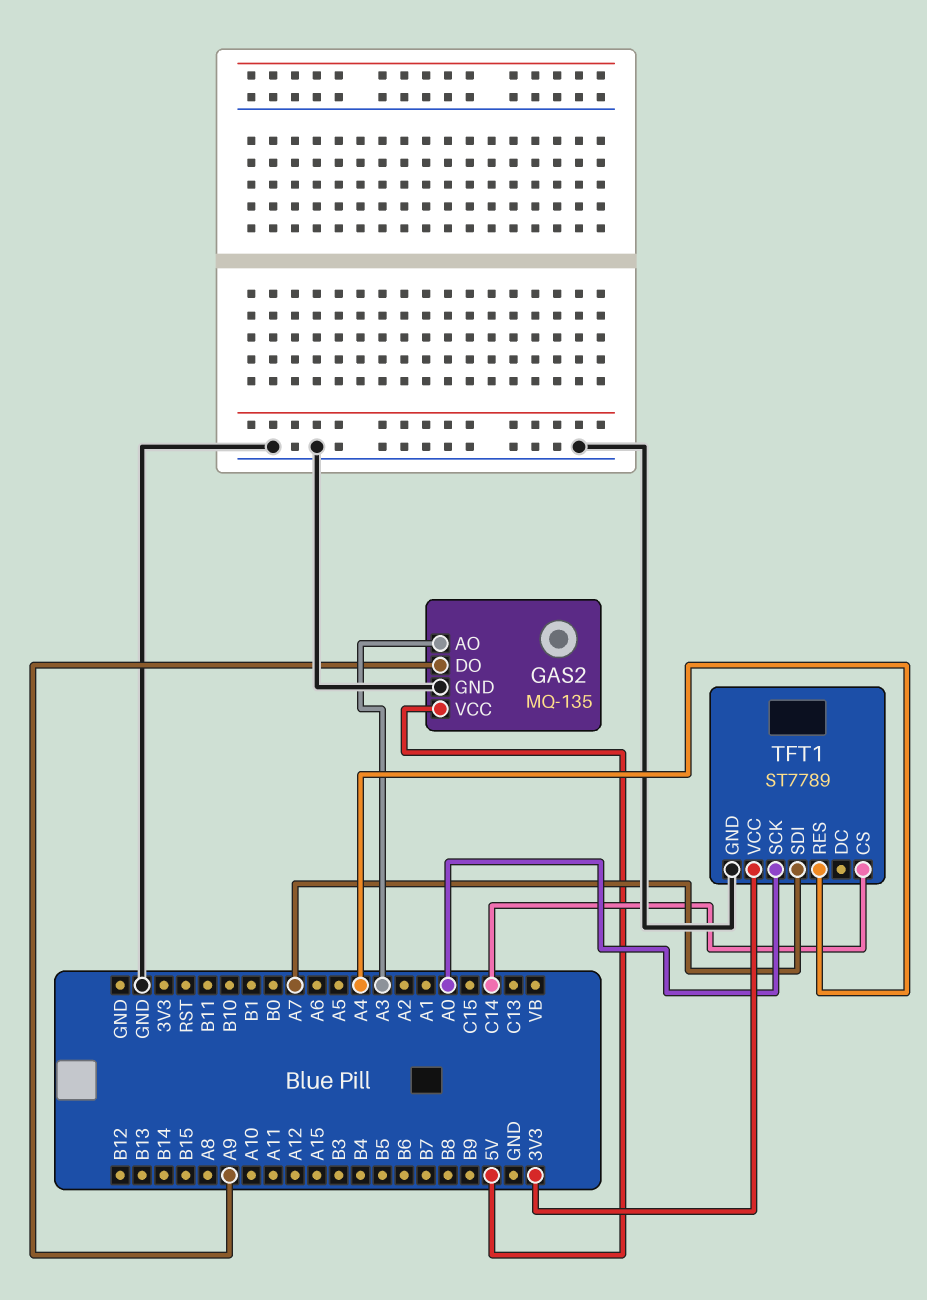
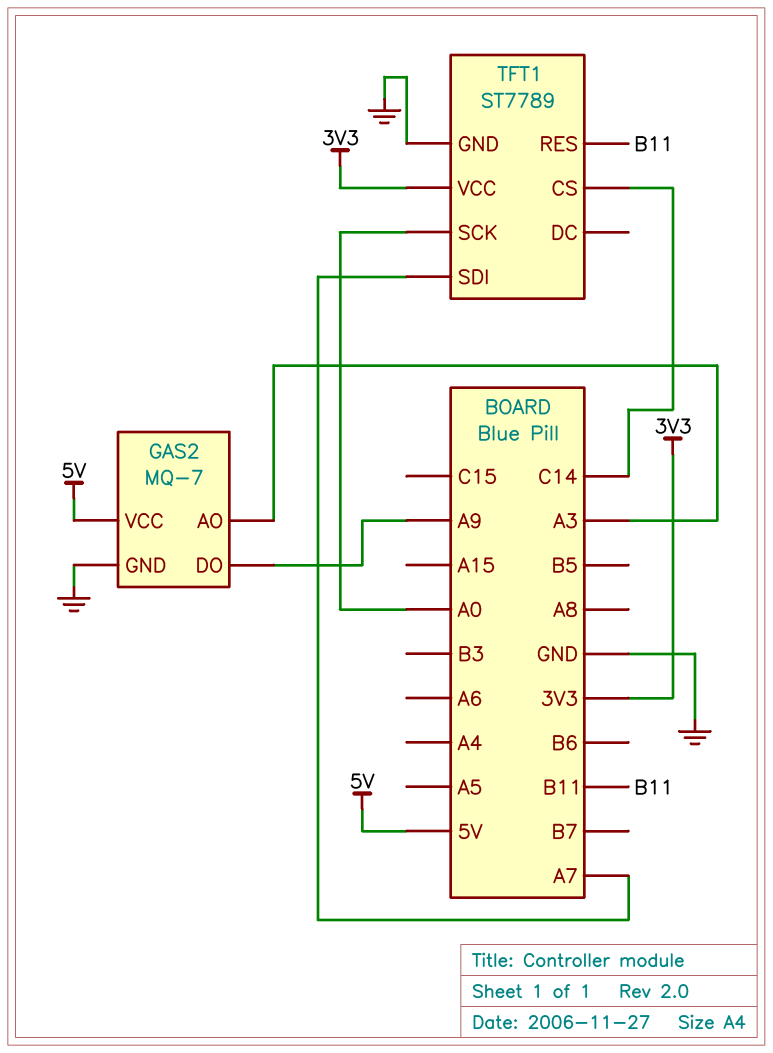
GAS2: MQ-135 -> MQ-7
TFT1 pin RES: A4 -> B11

